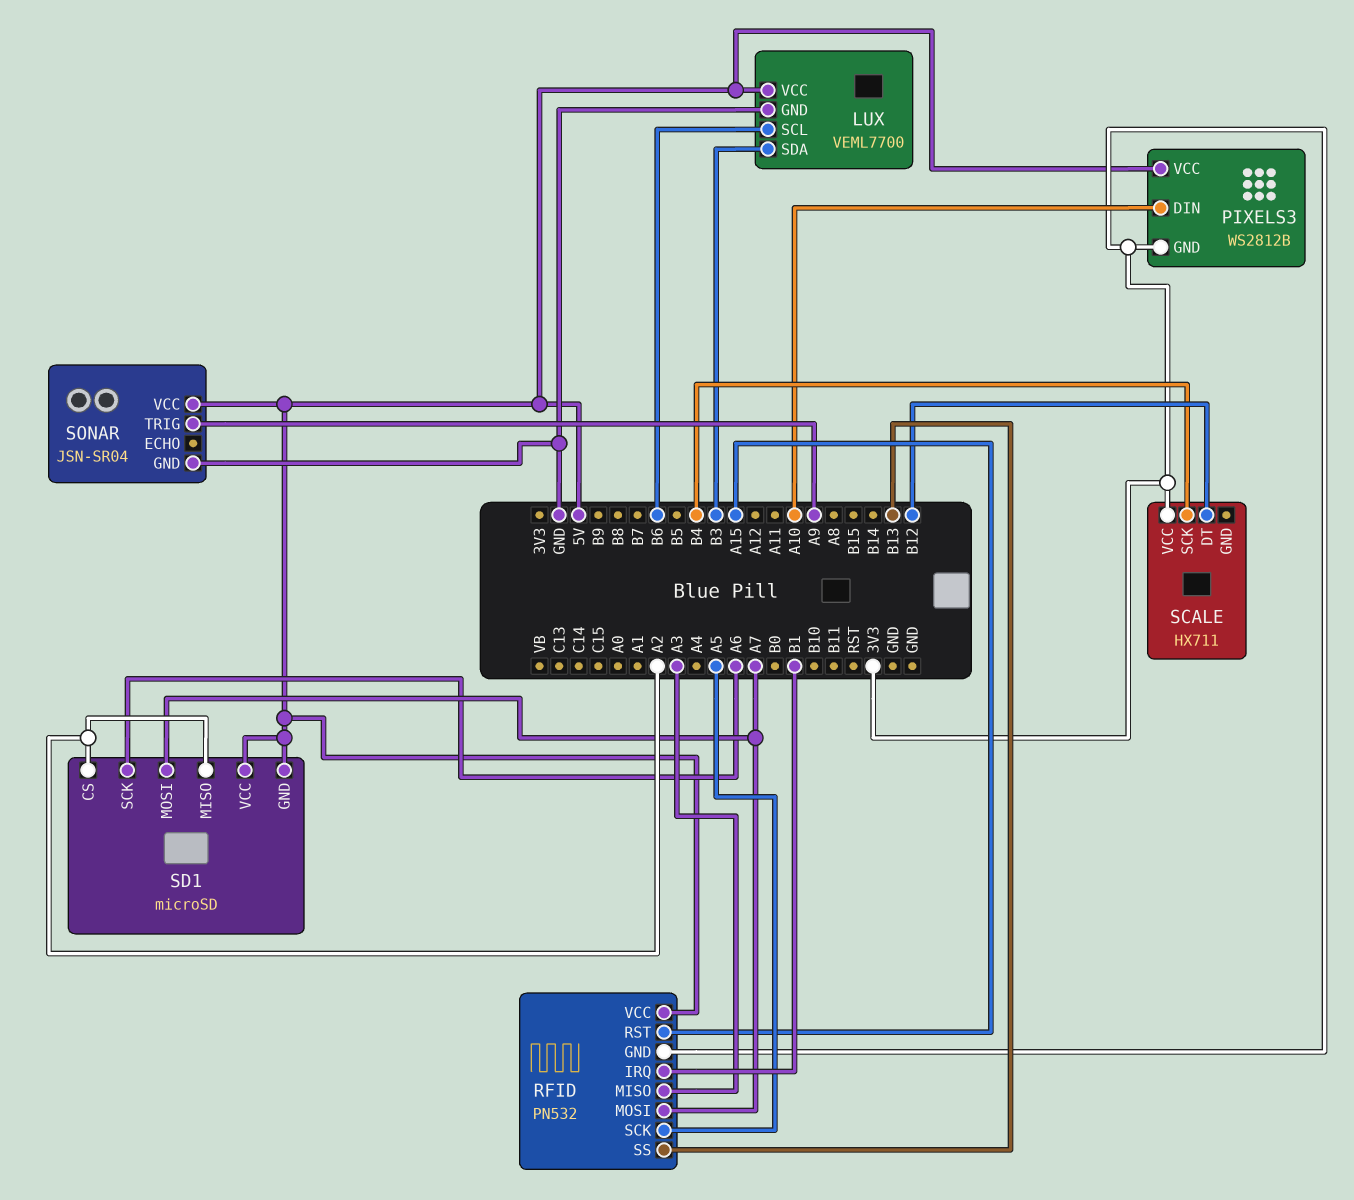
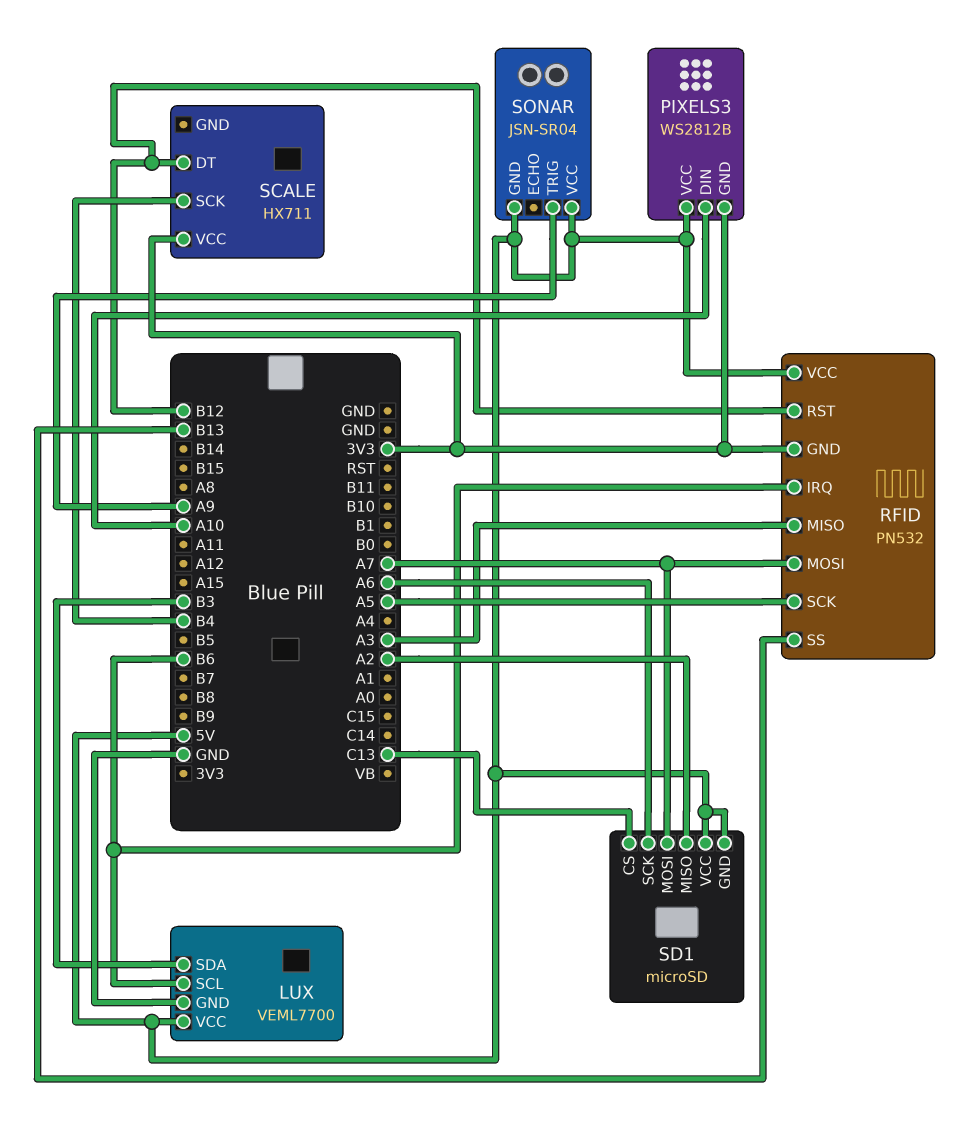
RFID pin IRQ: B1 -> B6
RFID pin RST: A15 -> B12
SD1 pin CS: A2 -> C13
SONAR pin GND: GND -> 5V

